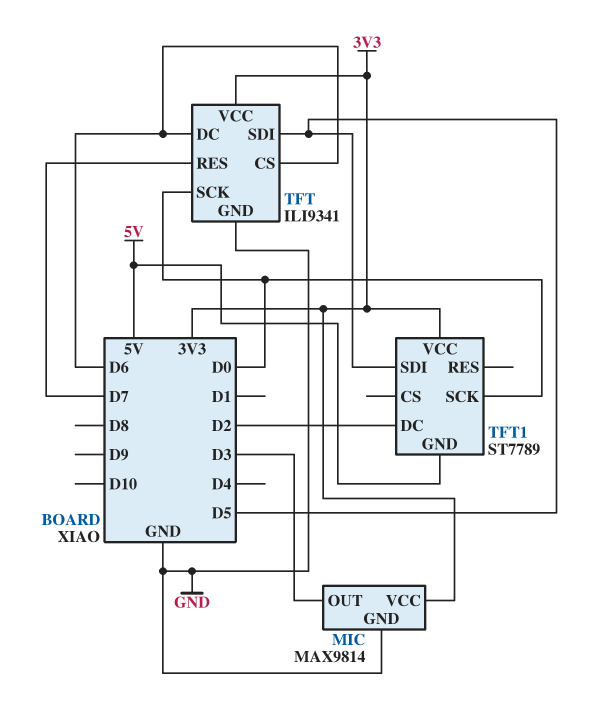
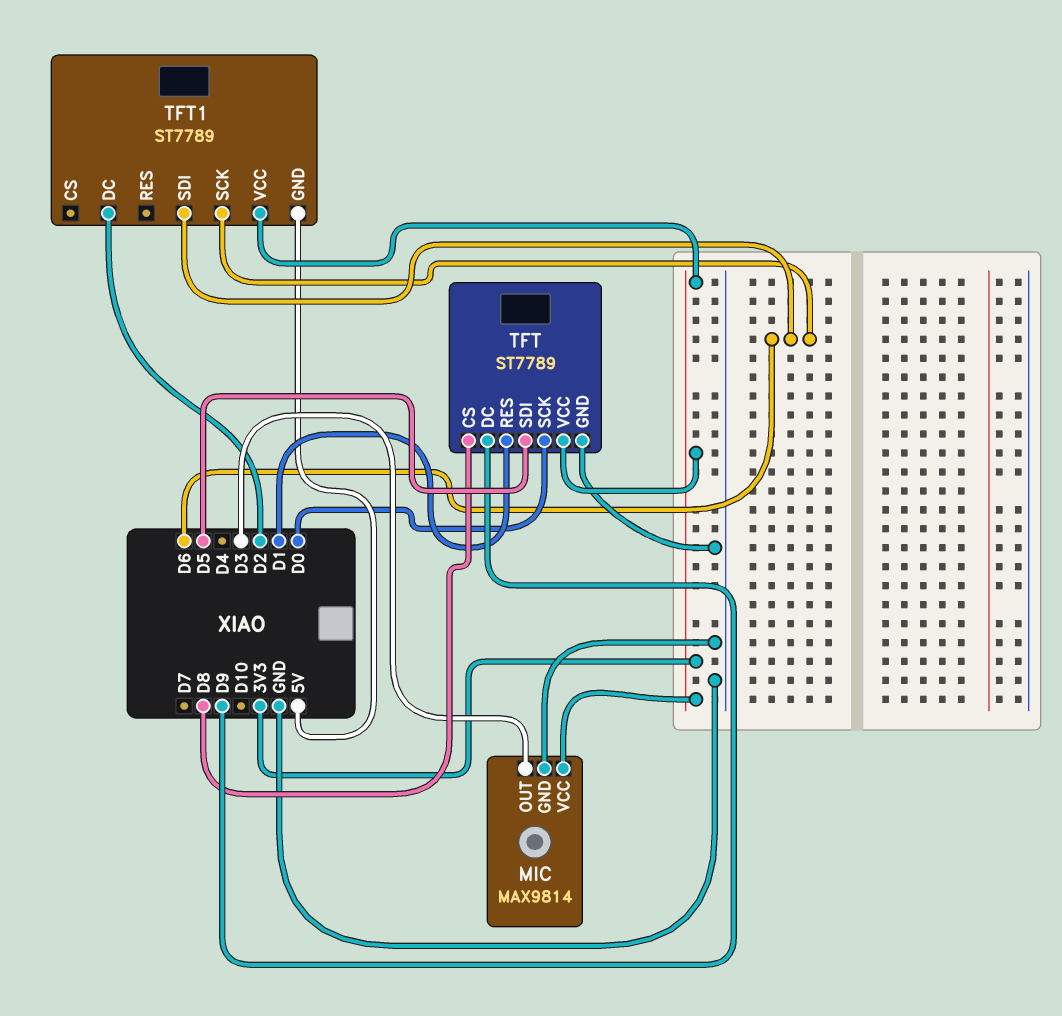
TFT: ILI9341 -> ST7789
TFT pin CS: D6 -> D8
TFT pin DC: D6 -> D9
TFT pin RES: D7 -> D1
TFT1 pin SCK: D0 -> D6
TFT1 pin SDI: D5 -> D6

